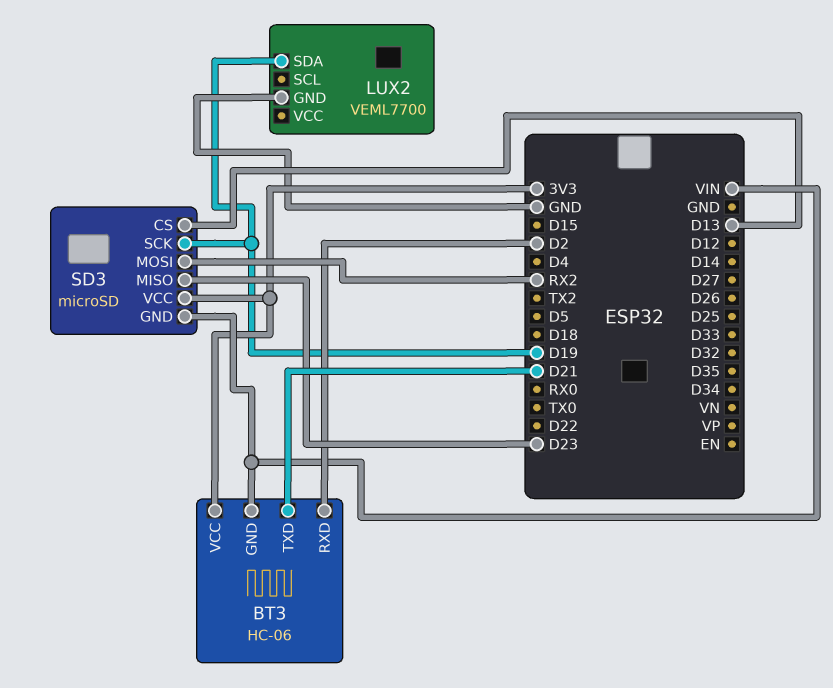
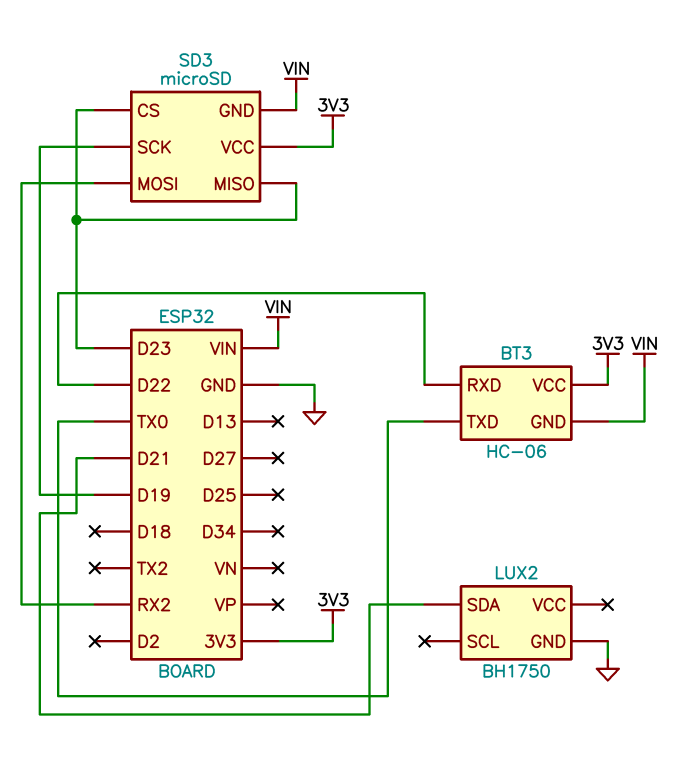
BT3 pin RXD: D2 -> D22
BT3 pin TXD: D21 -> TX0
LUX2: VEML7700 -> BH1750
LUX2 pin SDA: D19 -> D21
SD3 pin CS: D13 -> D23

